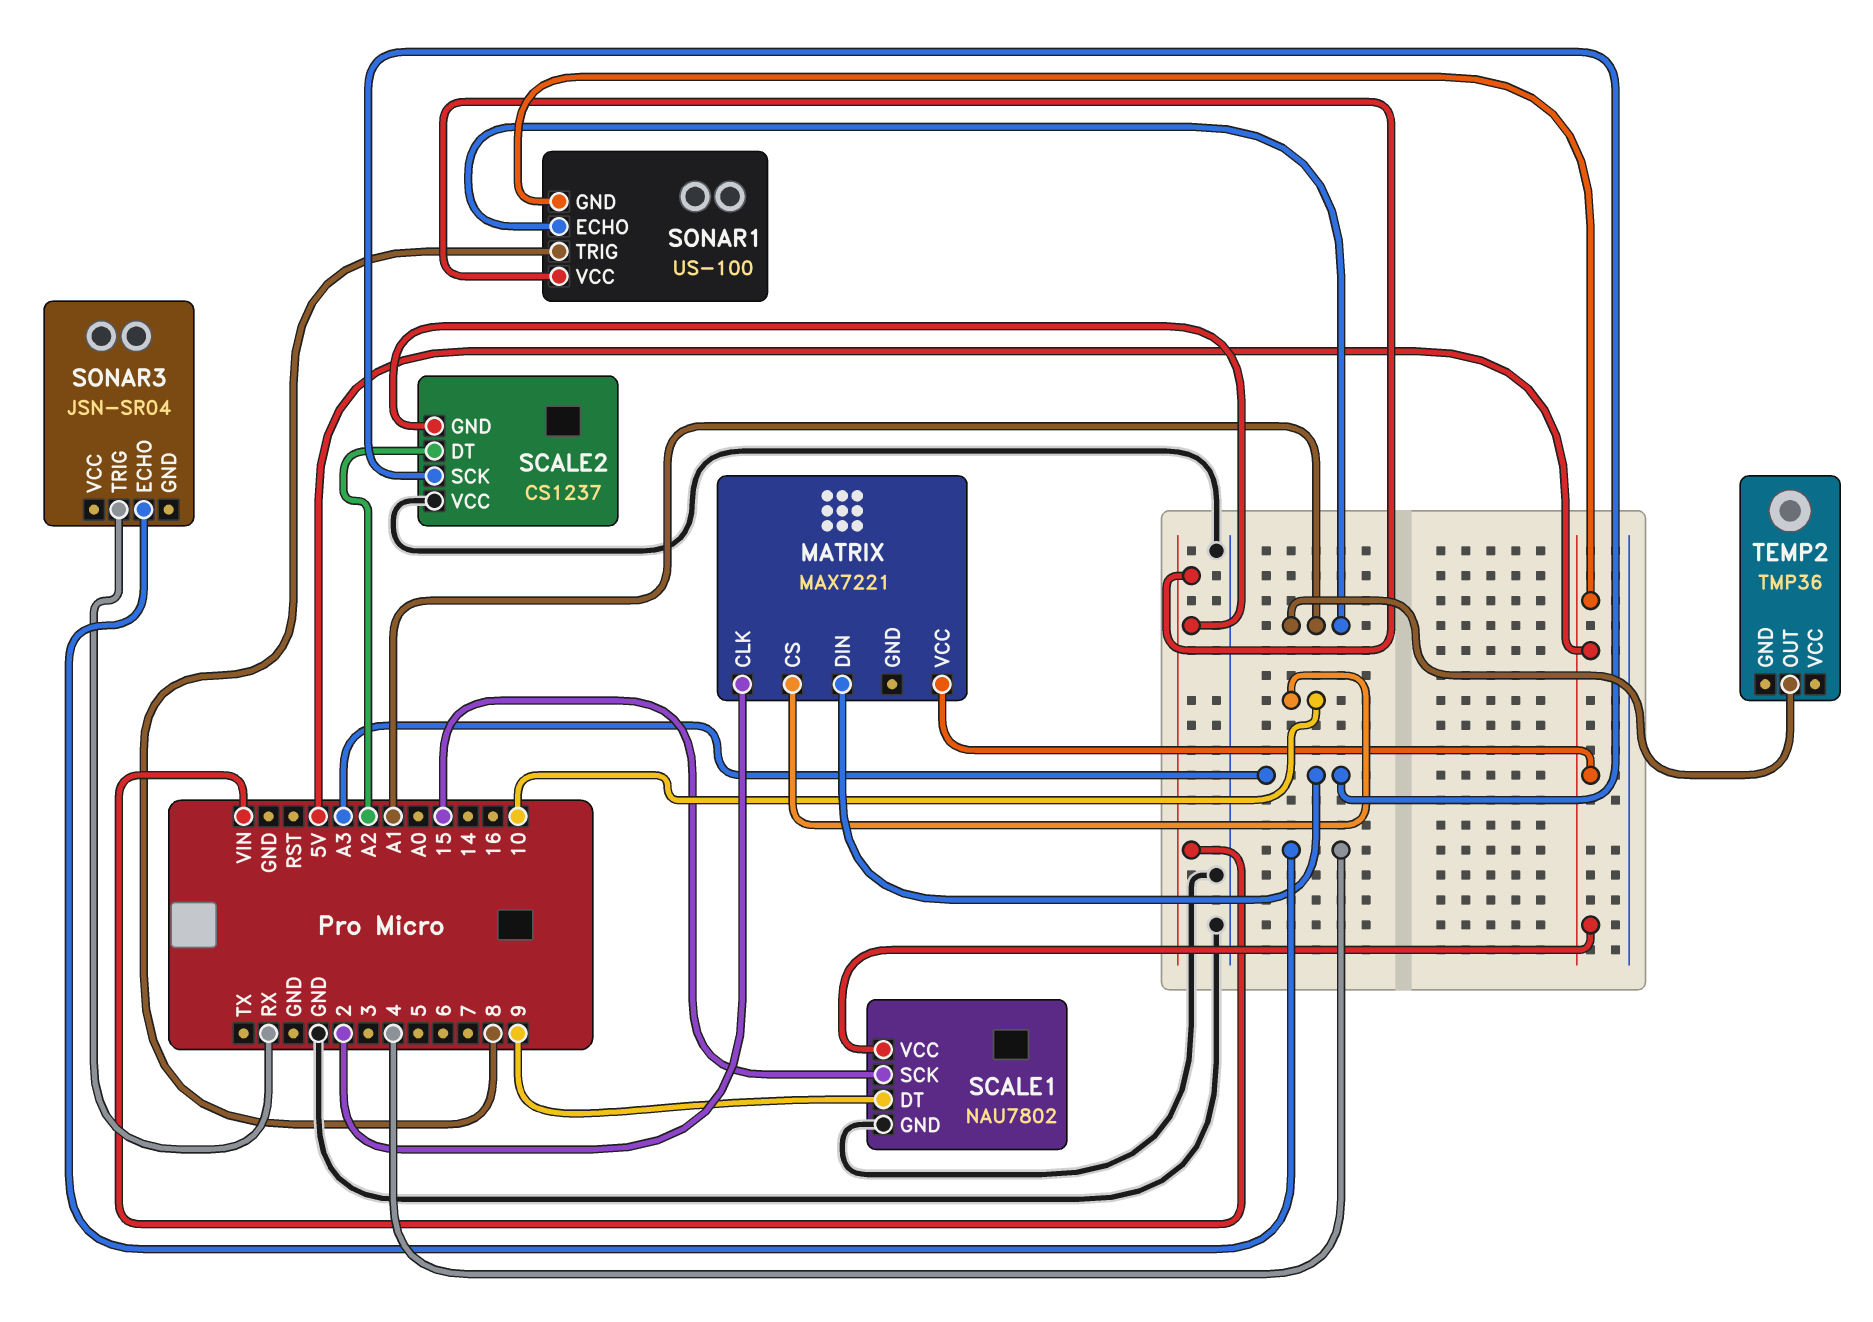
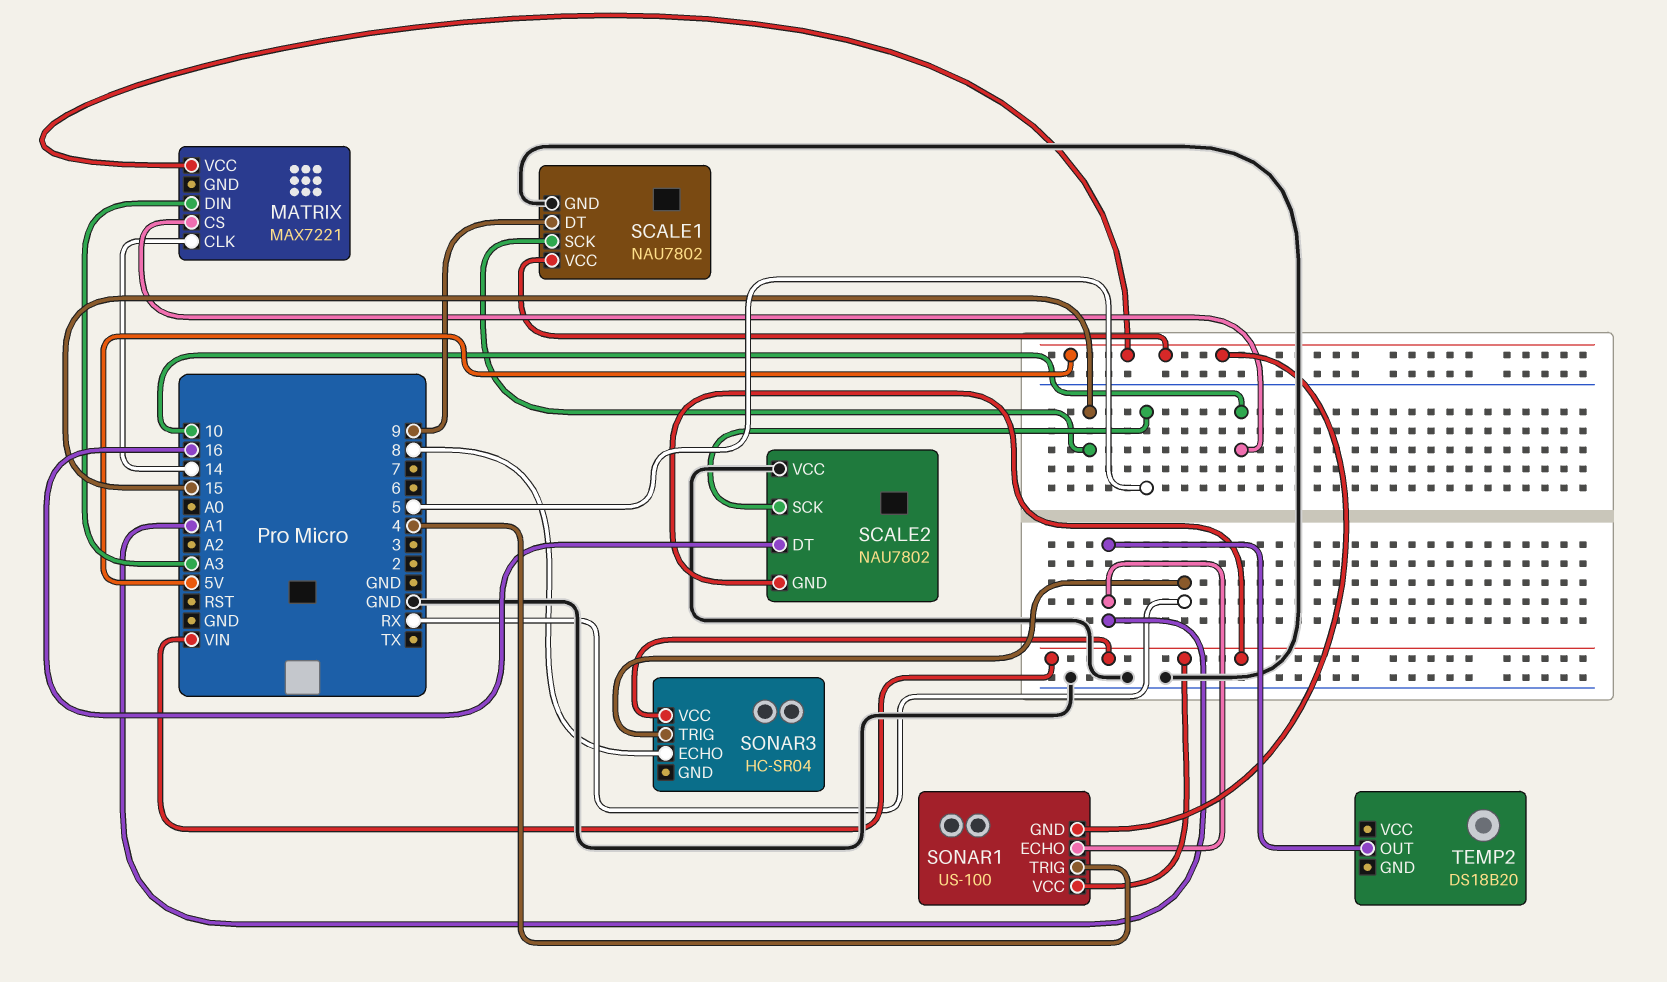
MATRIX pin CLK: 2 -> 14
SCALE2: CS1237 -> NAU7802
SCALE2 pin DT: A2 -> 16
SCALE2 pin SCK: A3 -> 5
SONAR1 pin TRIG: 8 -> 4
SONAR3: JSN-SR04 -> HC-SR04
SONAR3 pin ECHO: 4 -> 8
SONAR3 pin VCC: none -> VIN
TEMP2: TMP36 -> DS18B20

